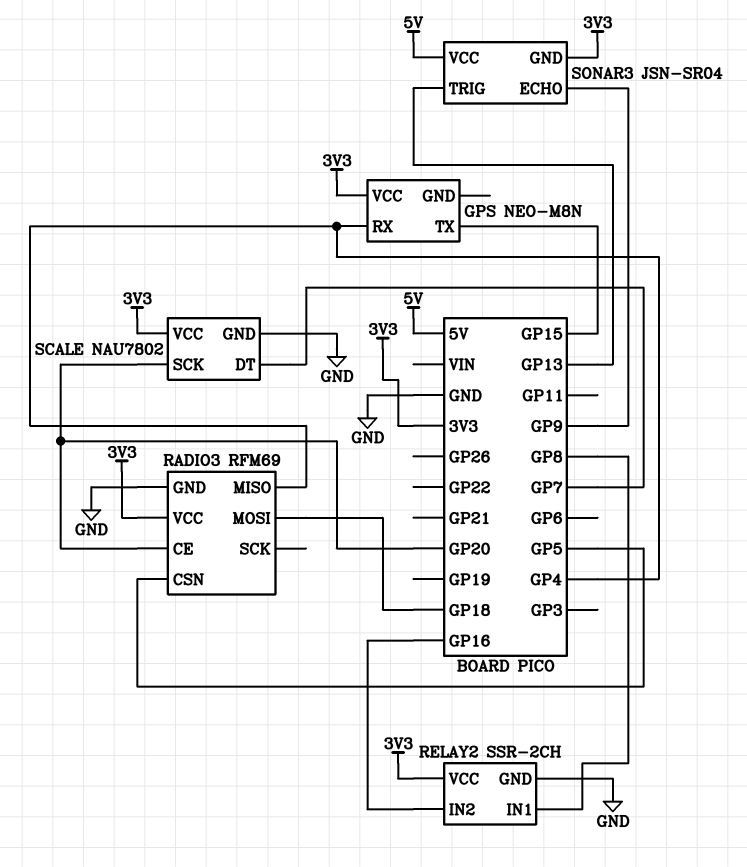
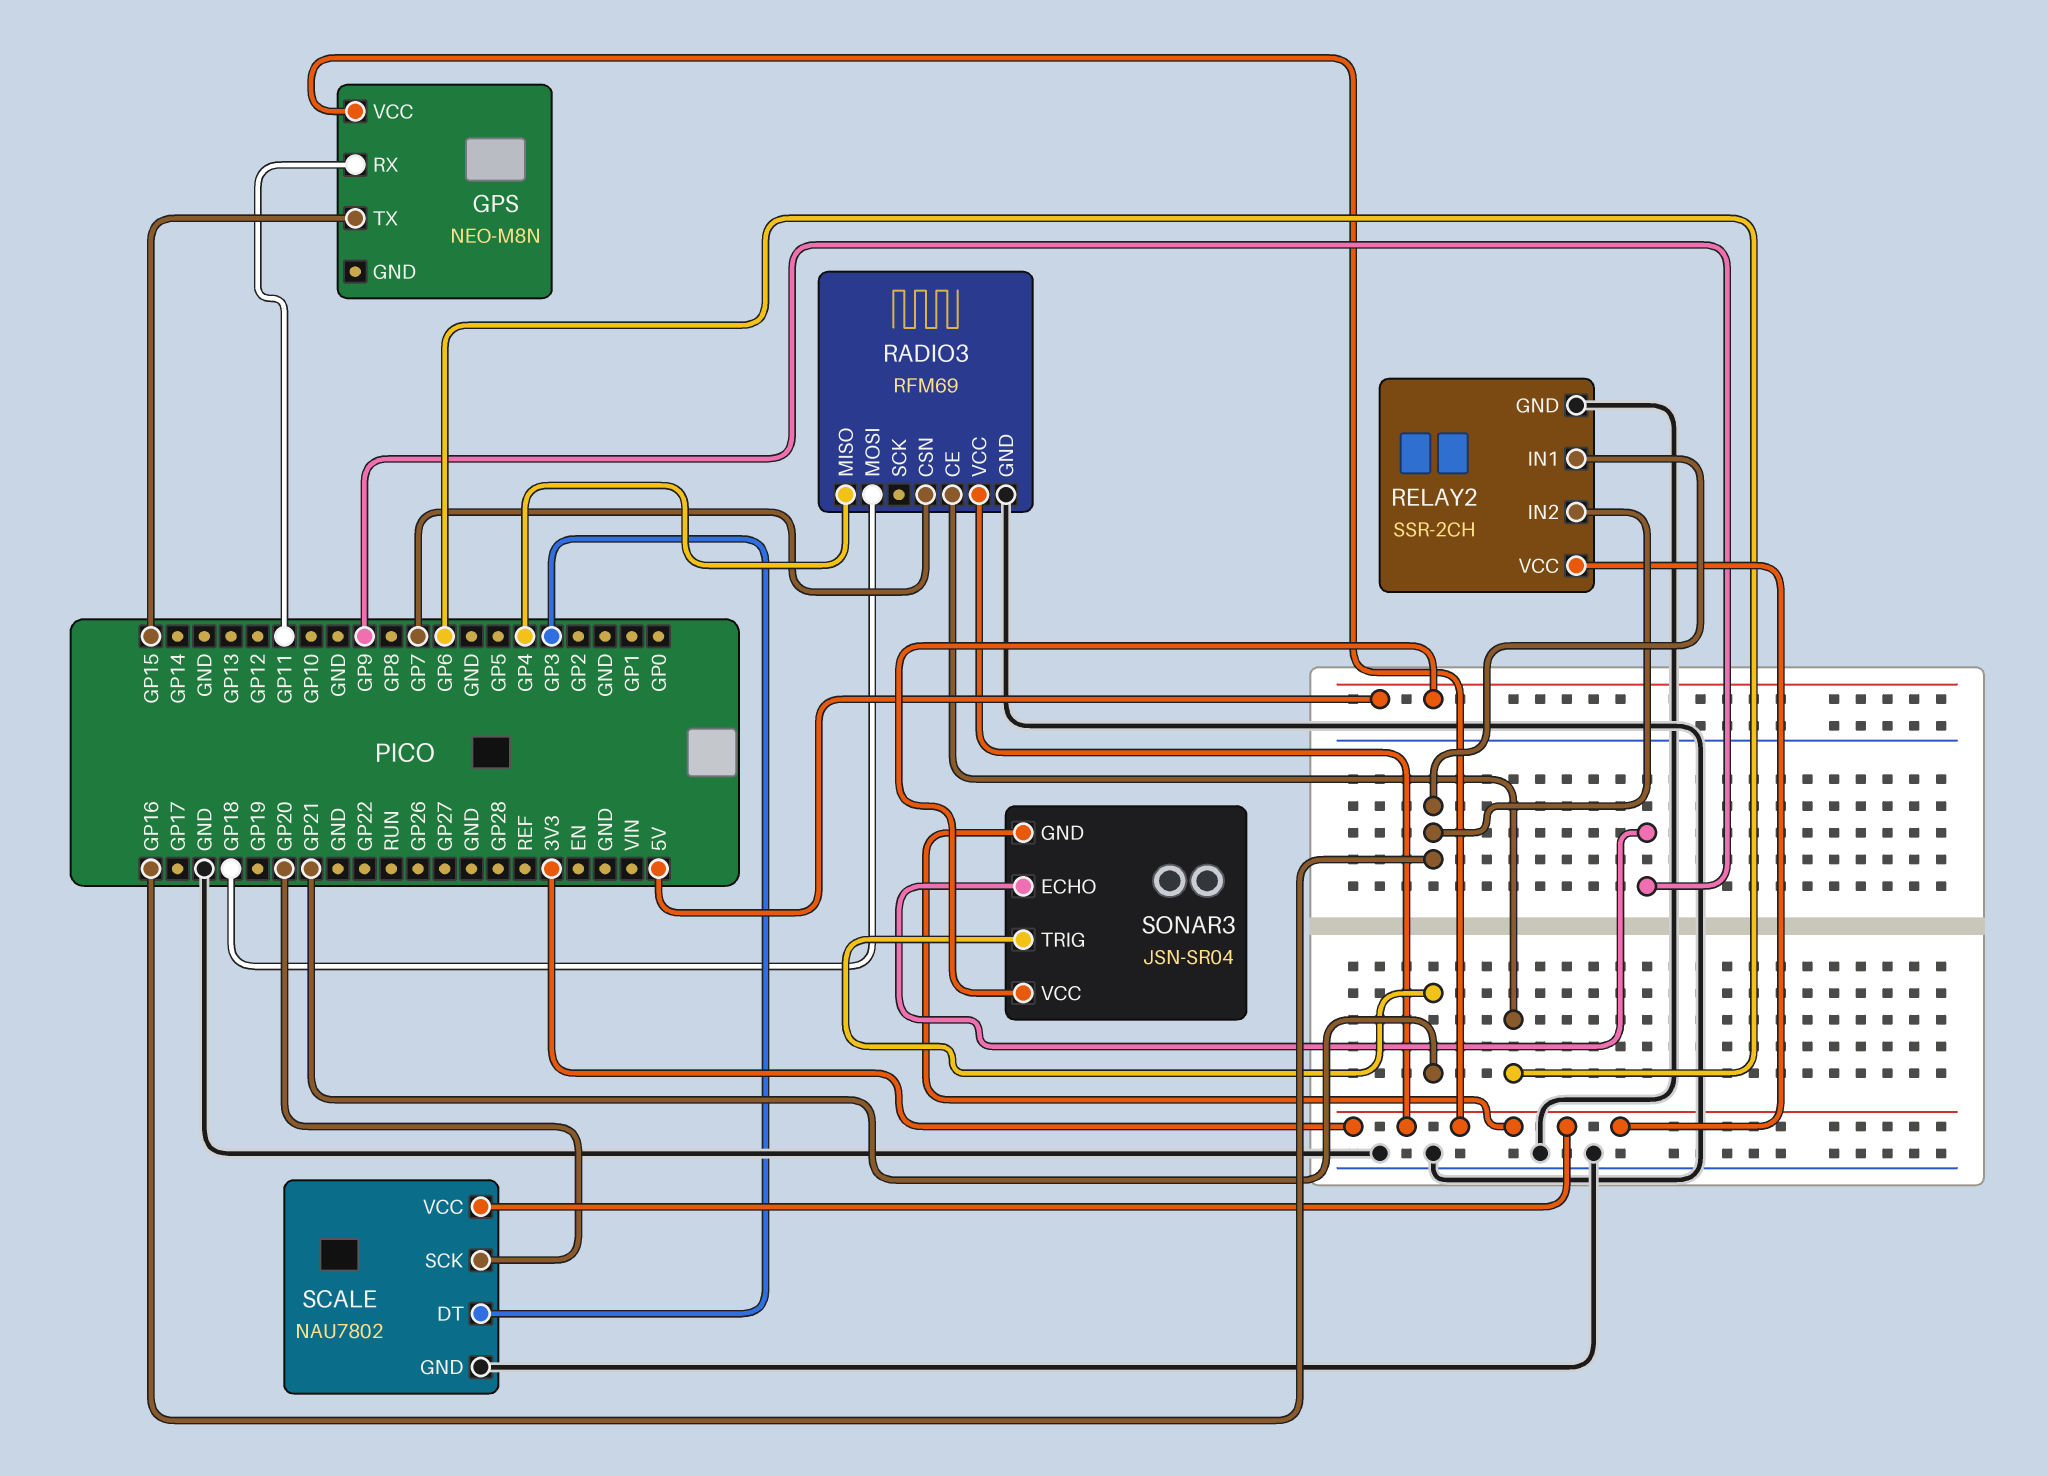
GPS pin RX: GP4 -> GP11
RADIO3 pin CE: GP20 -> GP6
RADIO3 pin CSN: GP5 -> GP7
RELAY2 pin IN1: GP8 -> GP16
SCALE pin DT: GP7 -> GP3
SONAR3 pin TRIG: GP13 -> GP21

